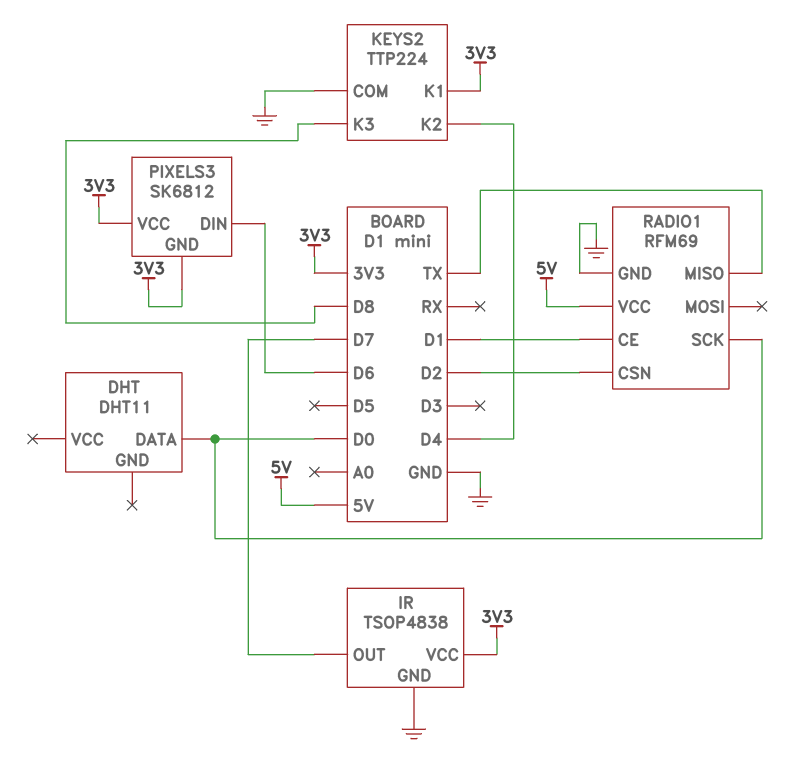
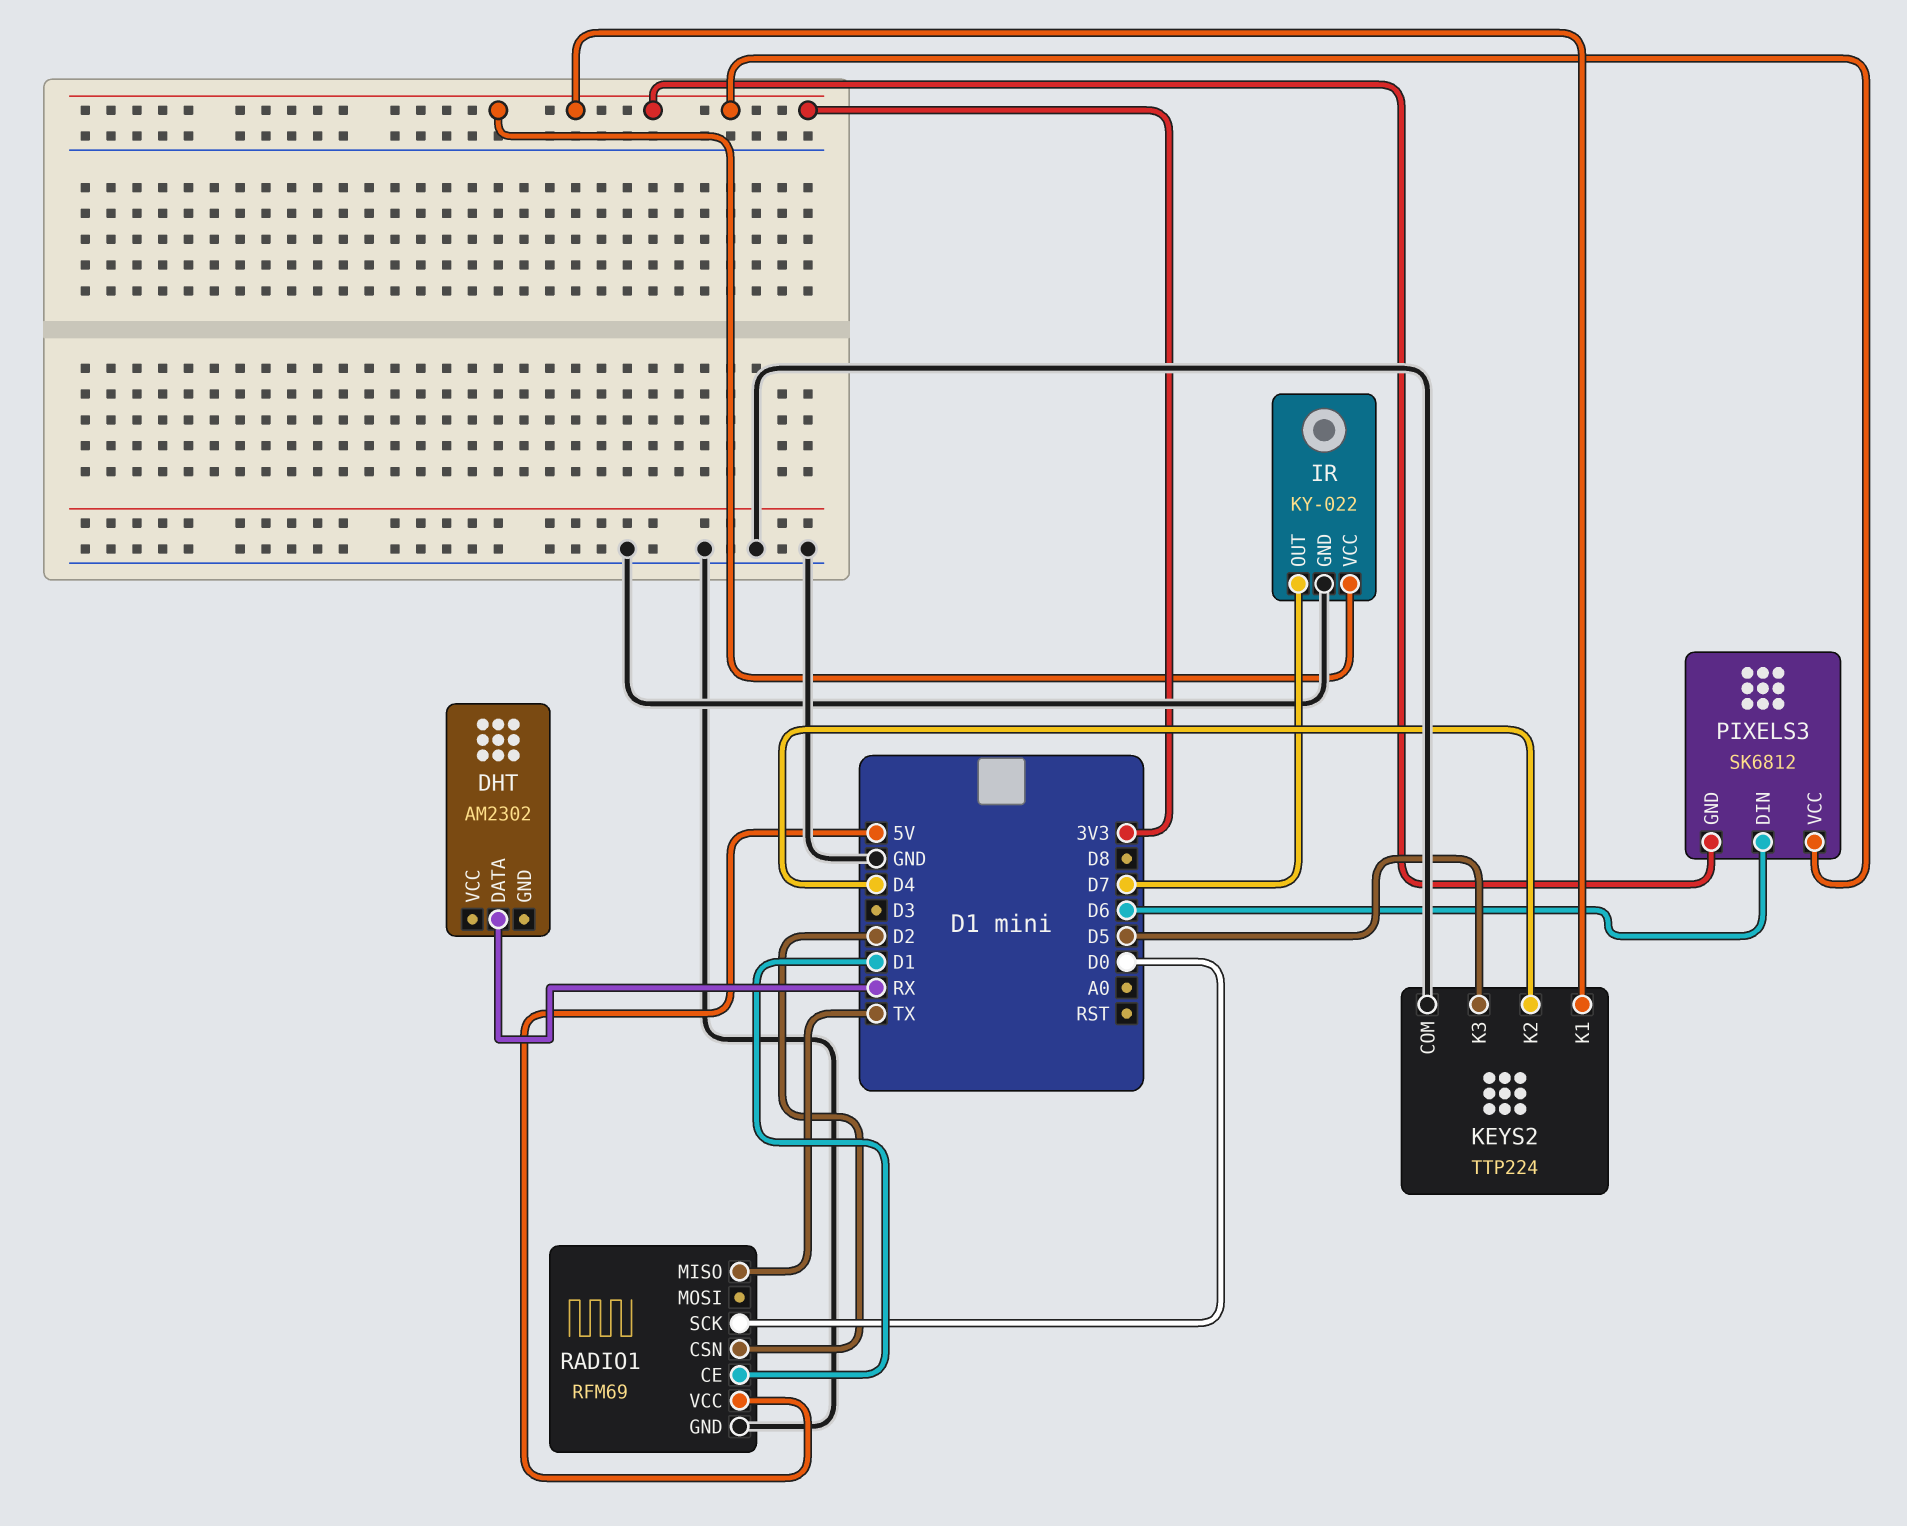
DHT: DHT11 -> AM2302
DHT pin DATA: D0 -> RX
IR: TSOP4838 -> KY-022
KEYS2 pin K3: D8 -> D5

